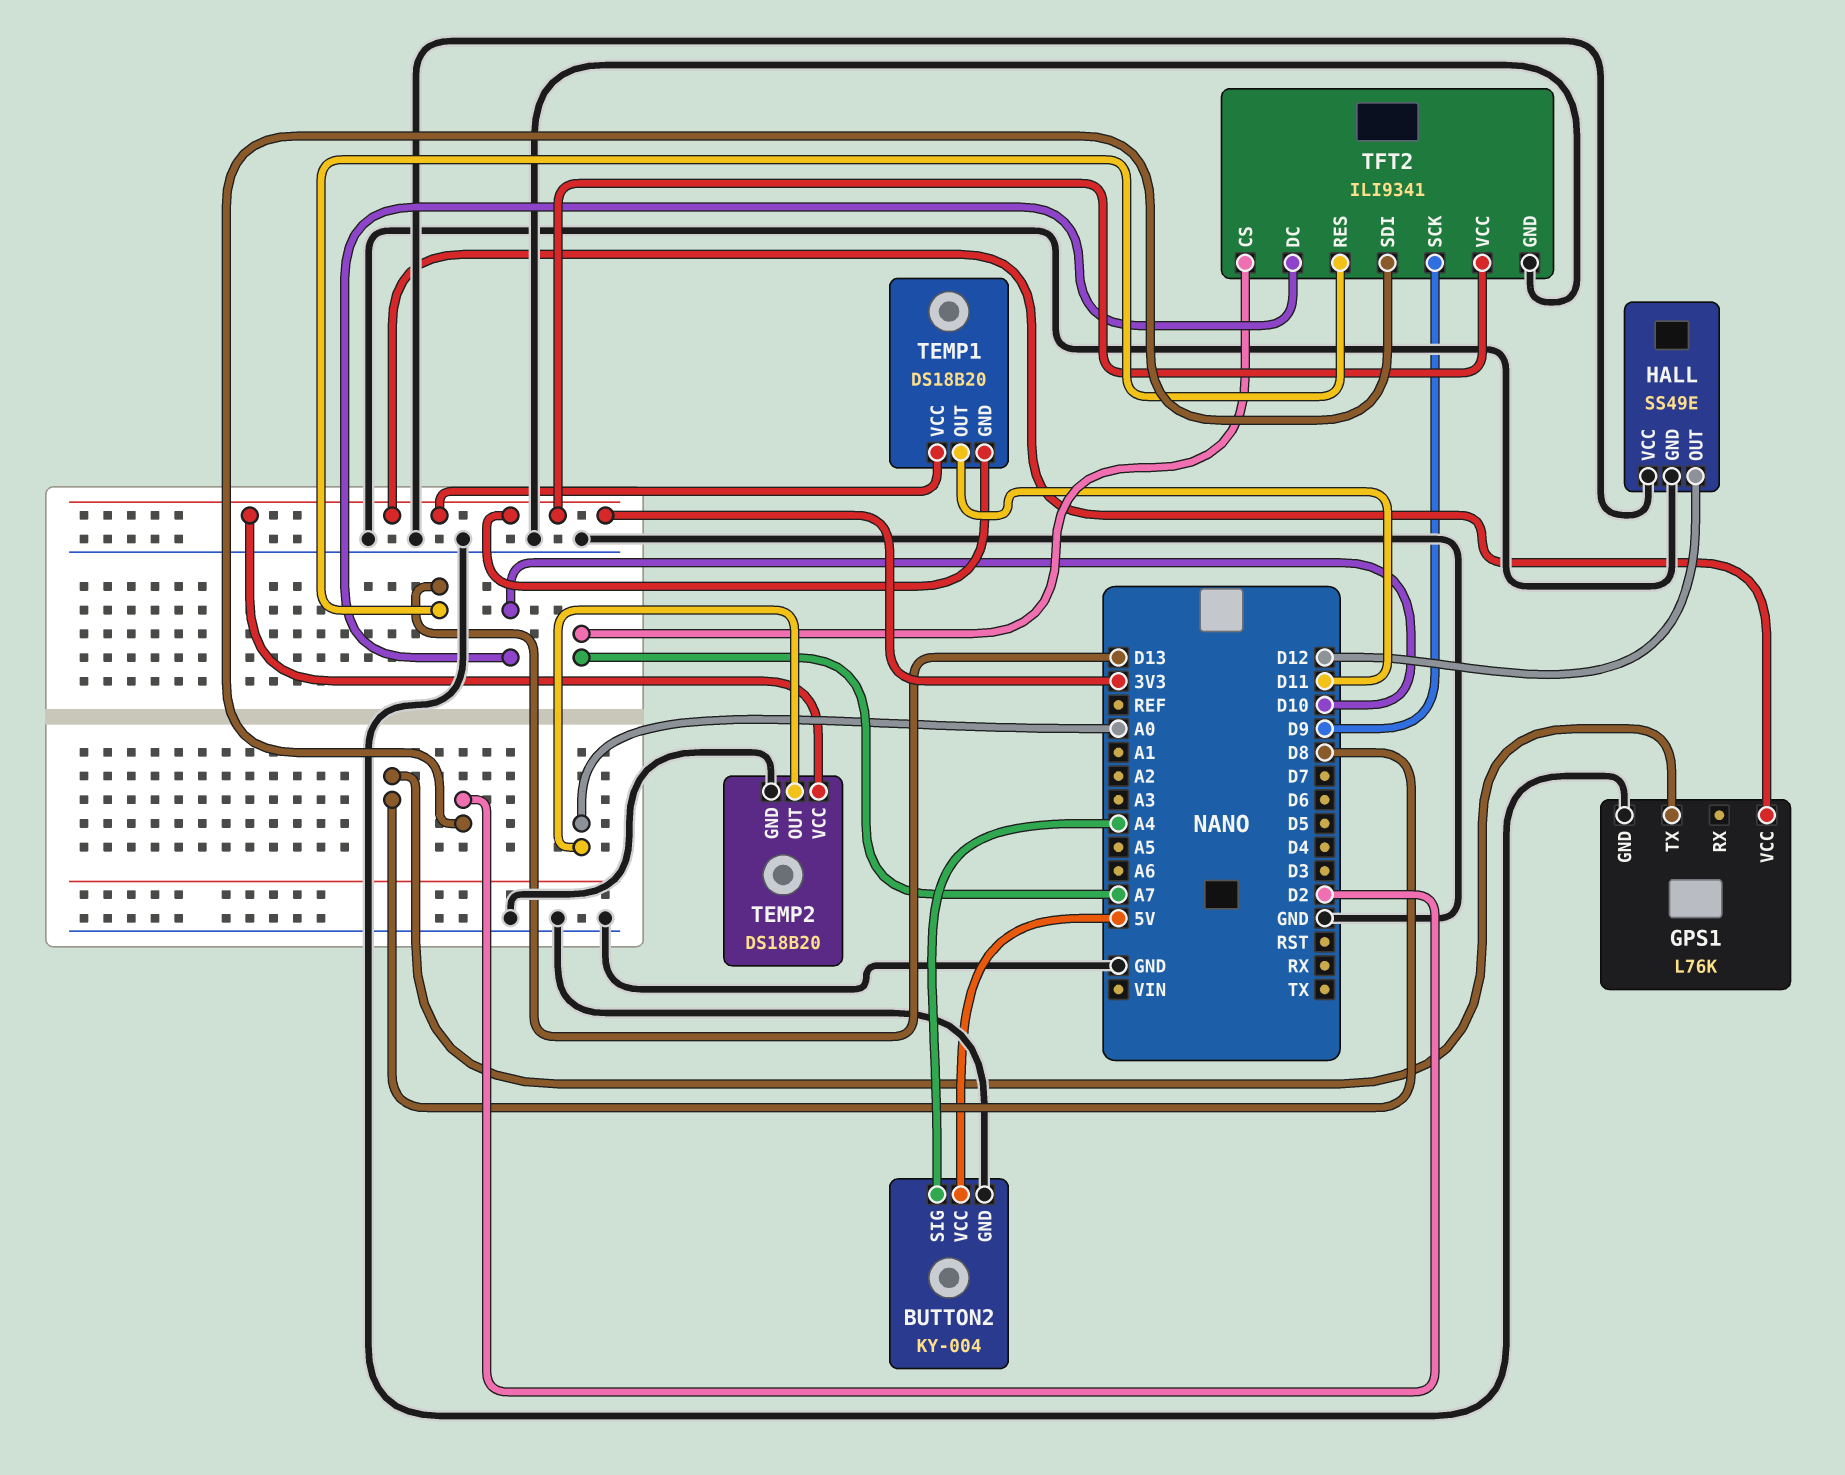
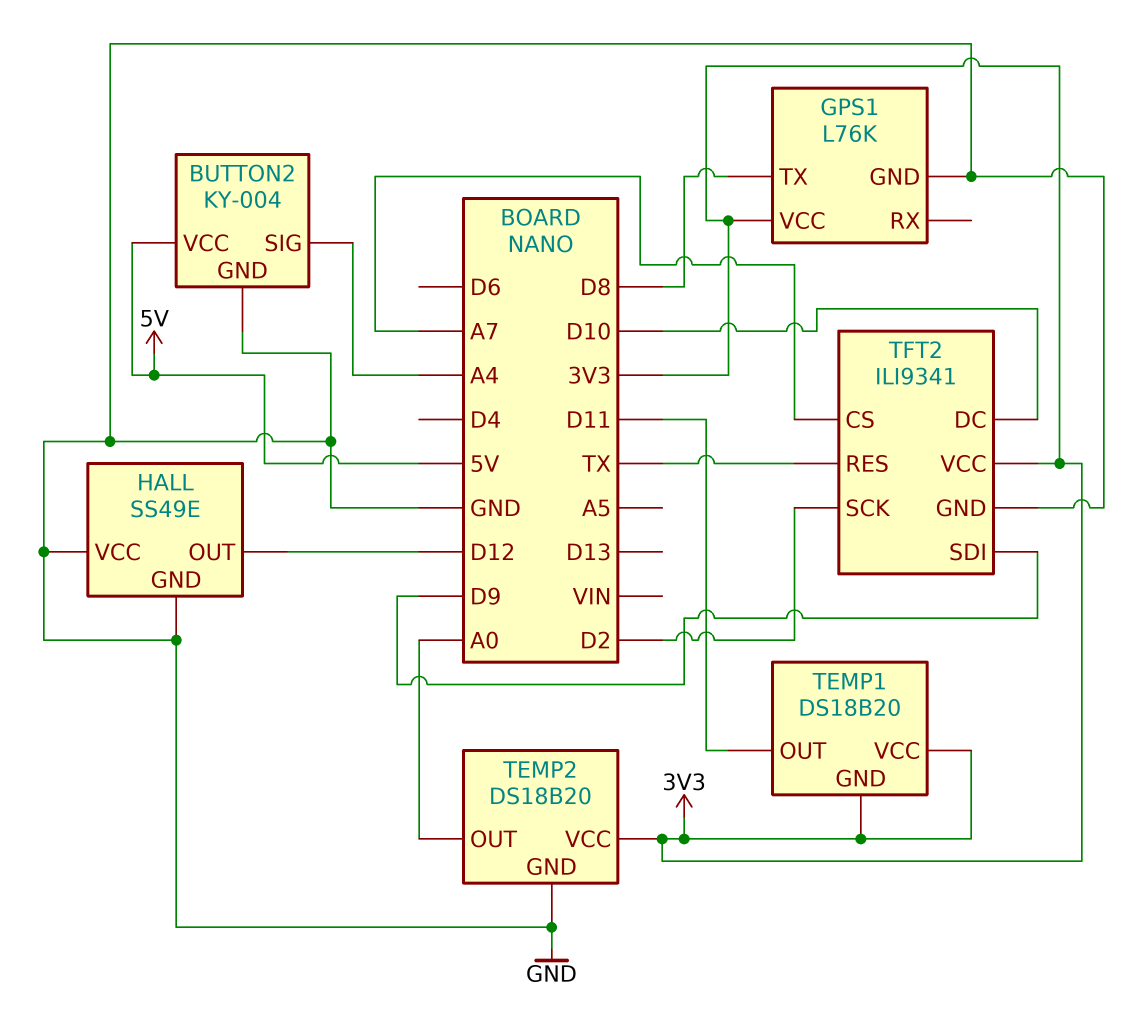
TFT2 pin RES: D13 -> TX
TFT2 pin SCK: D9 -> D2
TFT2 pin SDI: D2 -> D9

